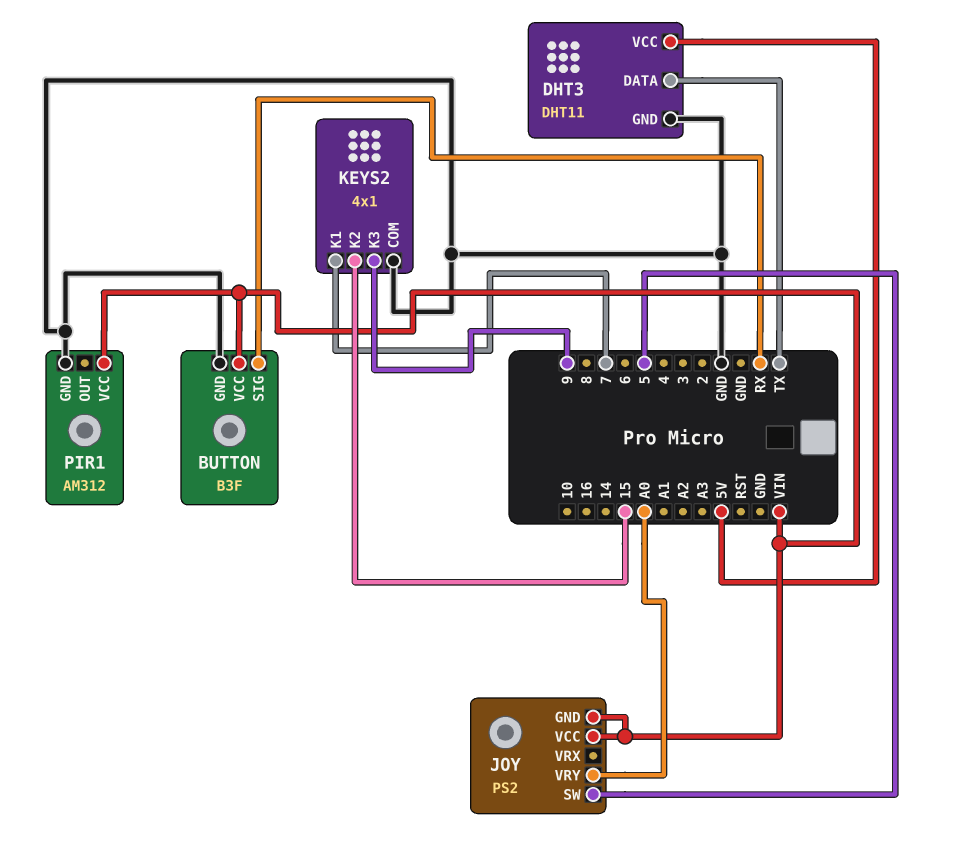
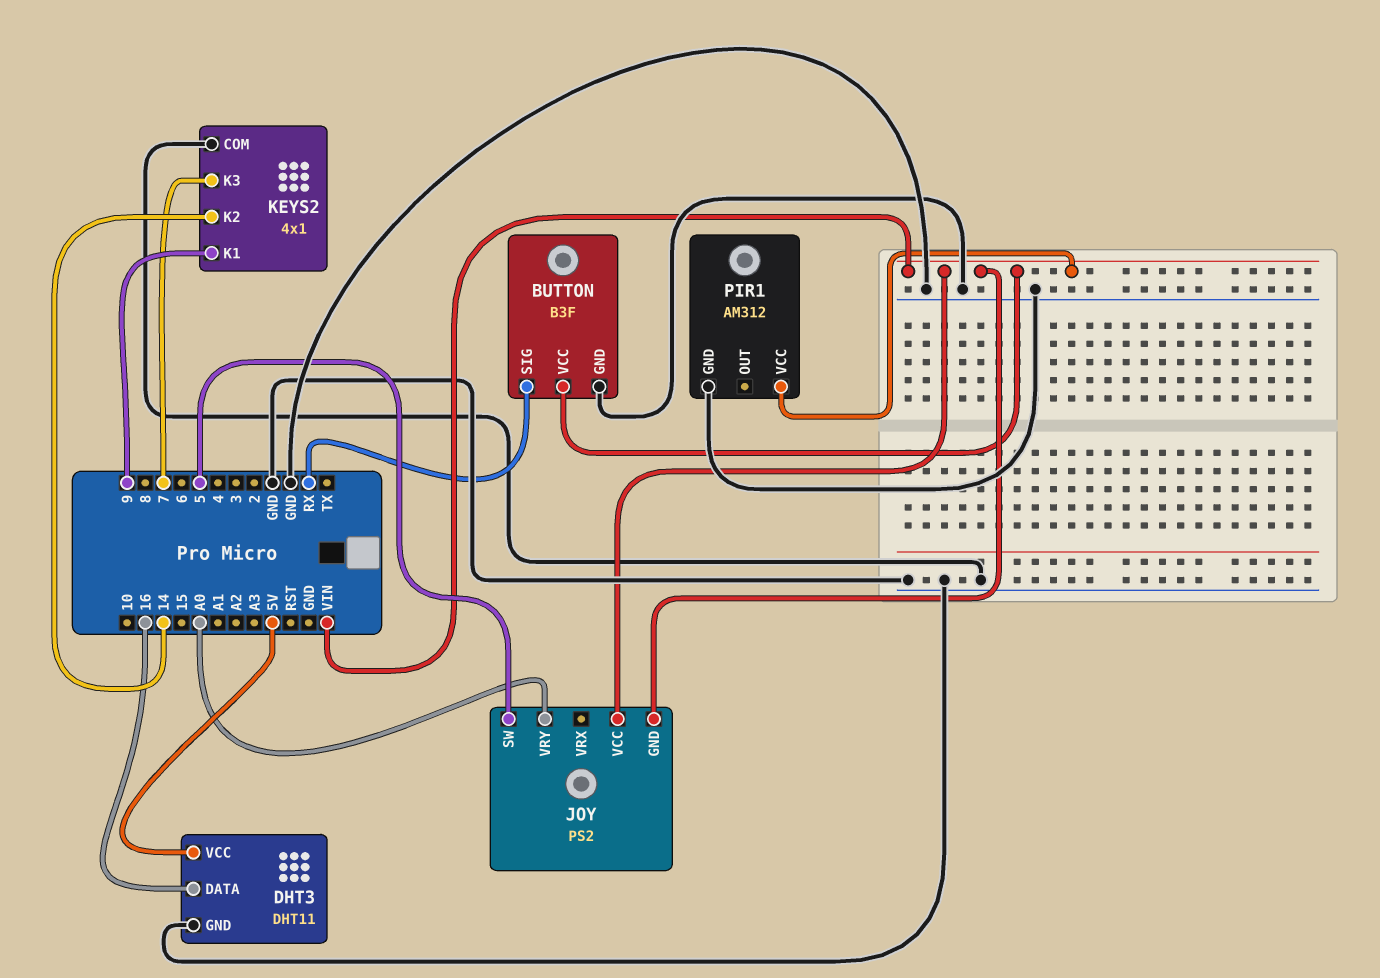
DHT3 pin DATA: TX -> 16
KEYS2 pin K1: 7 -> 9
KEYS2 pin K2: 15 -> 14
KEYS2 pin K3: 9 -> 7

